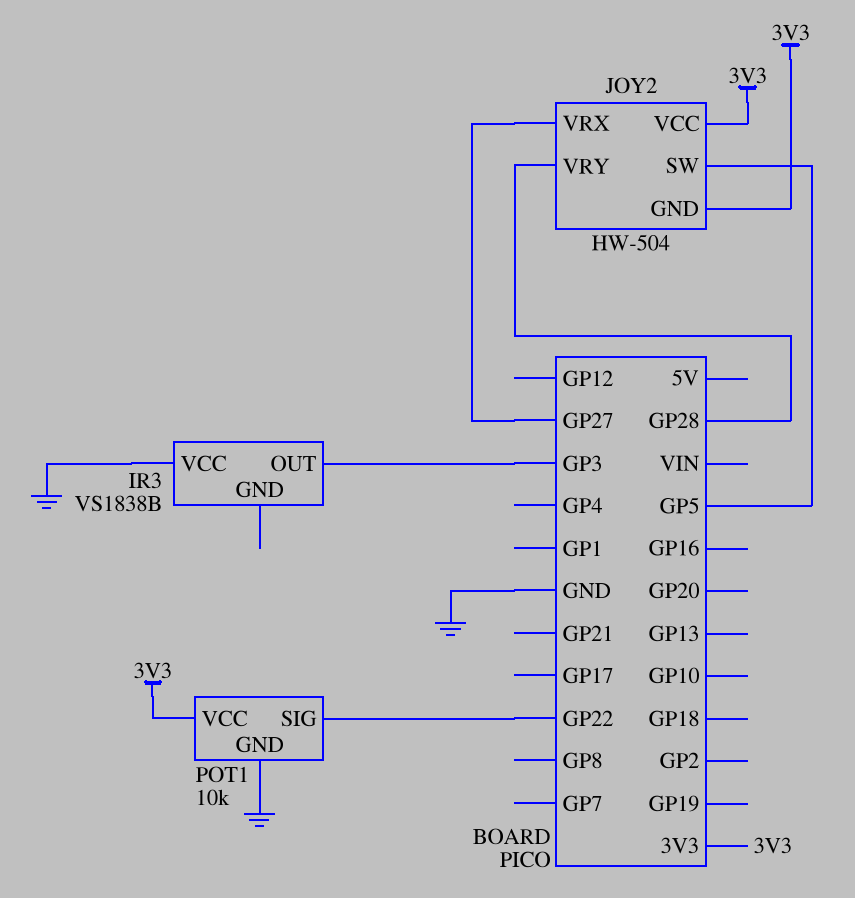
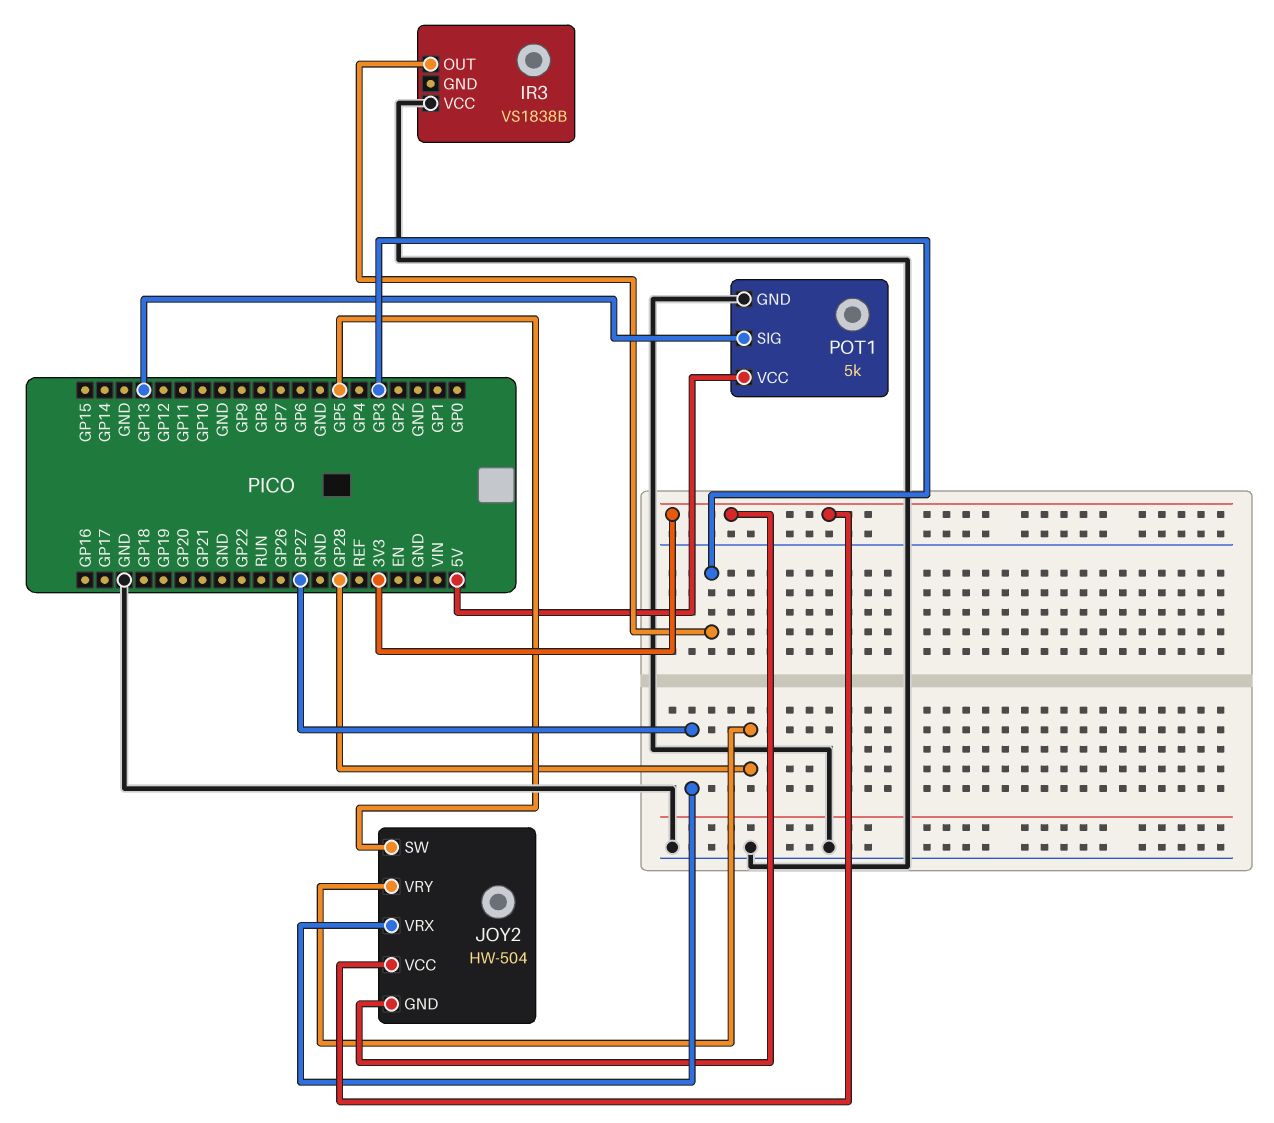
POT1: 10k -> 5k
POT1 pin SIG: GP22 -> GP13
POT1 pin VCC: 3V3 -> 5V

